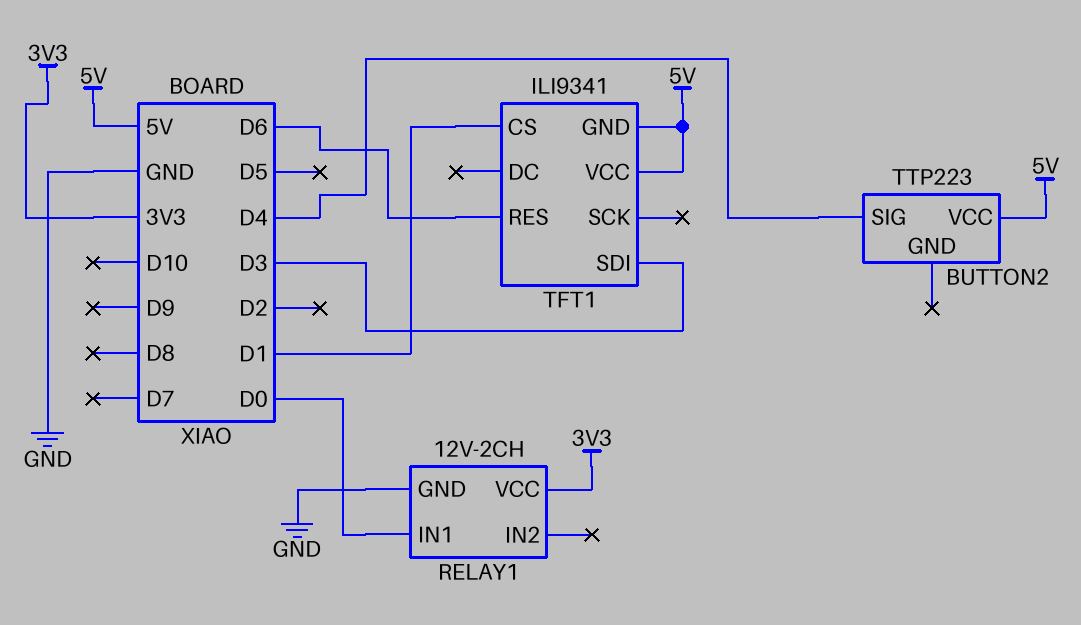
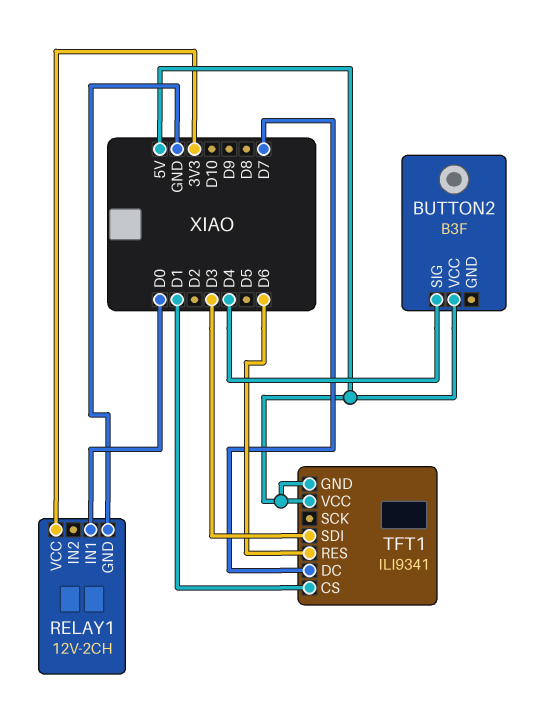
BUTTON2: TTP223 -> B3F
TFT1 pin DC: none -> D7

